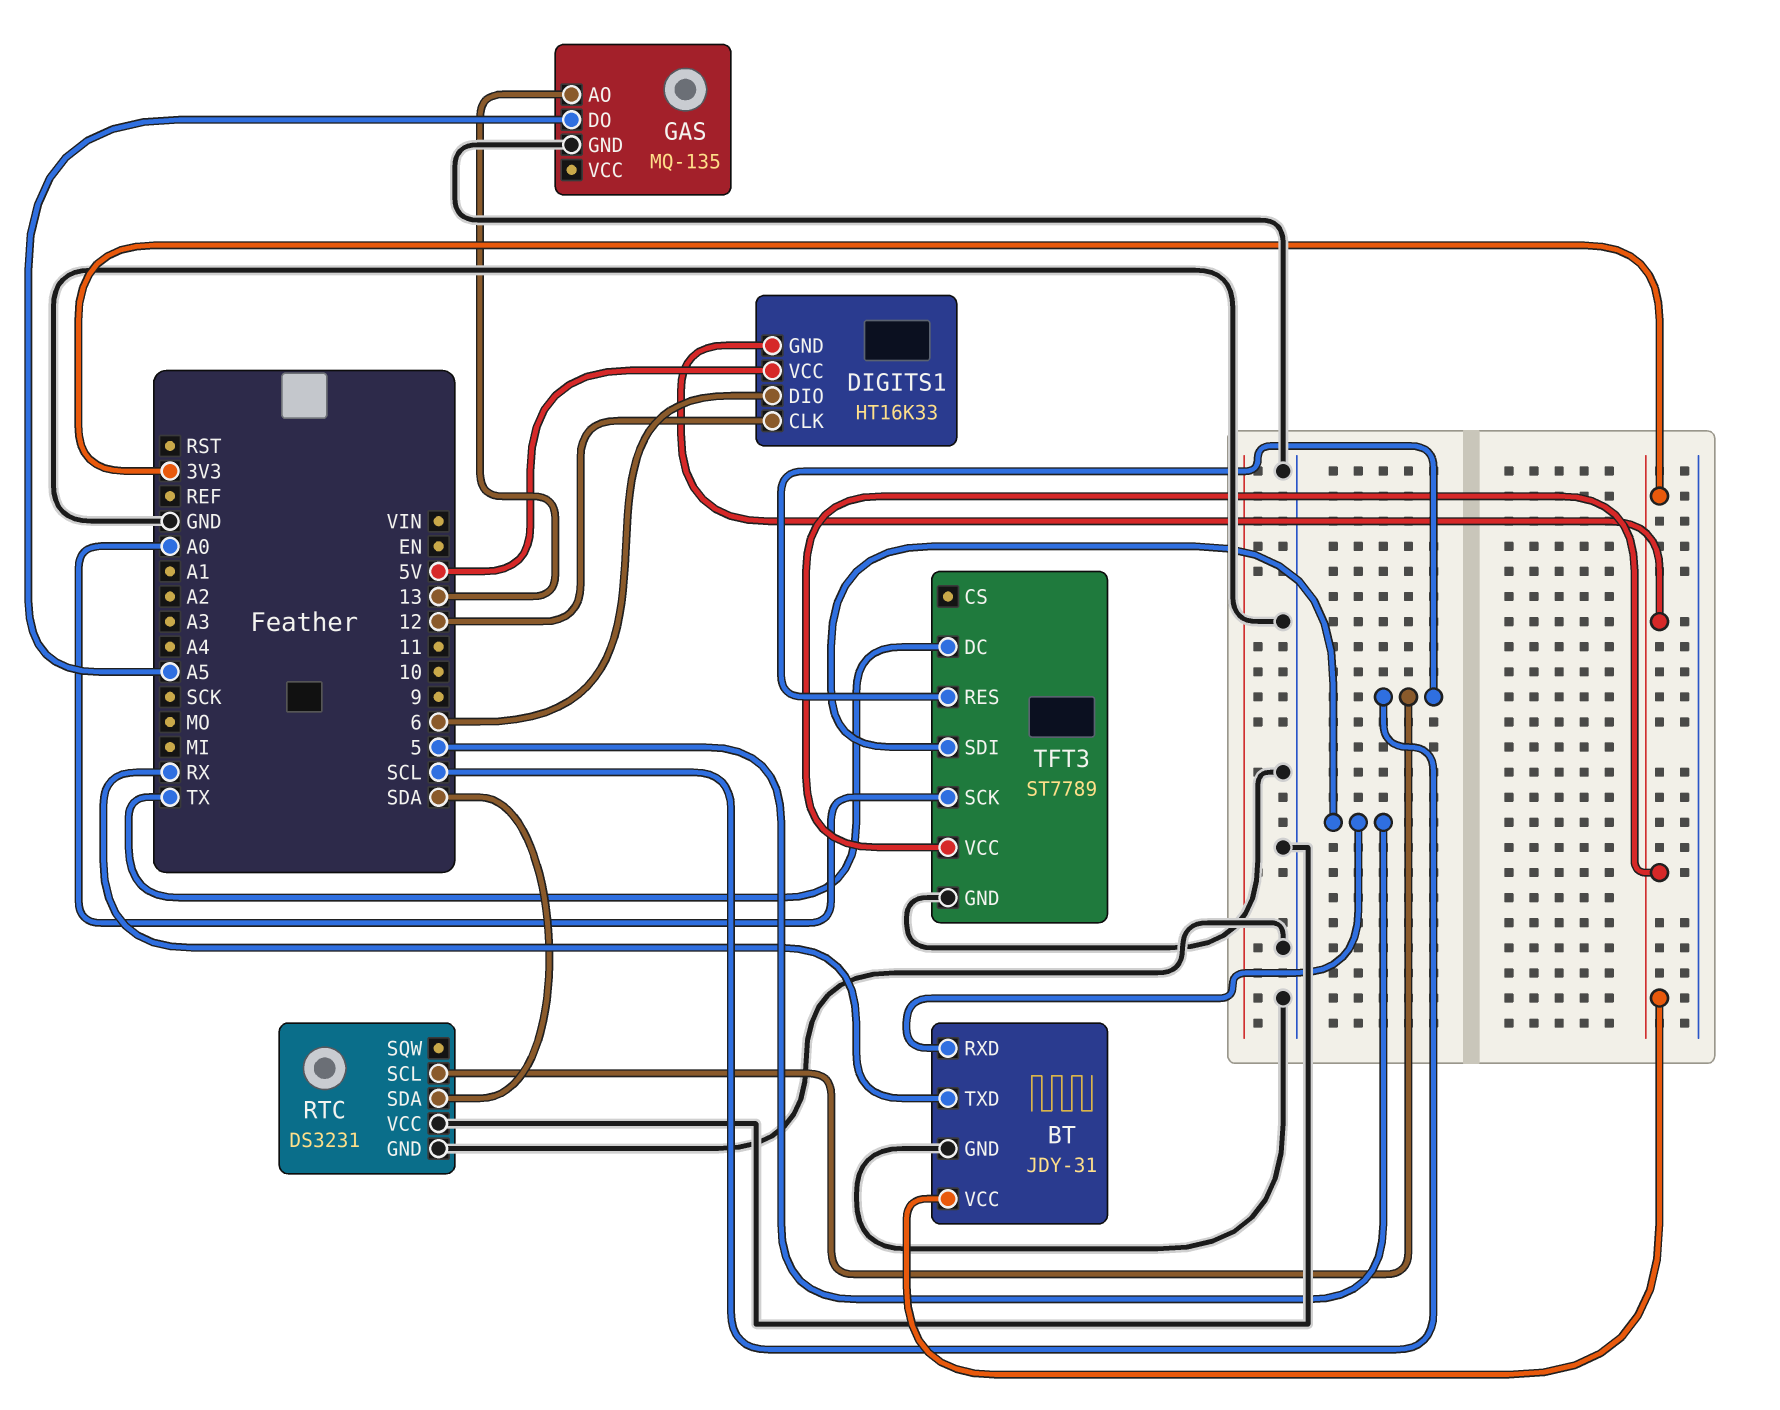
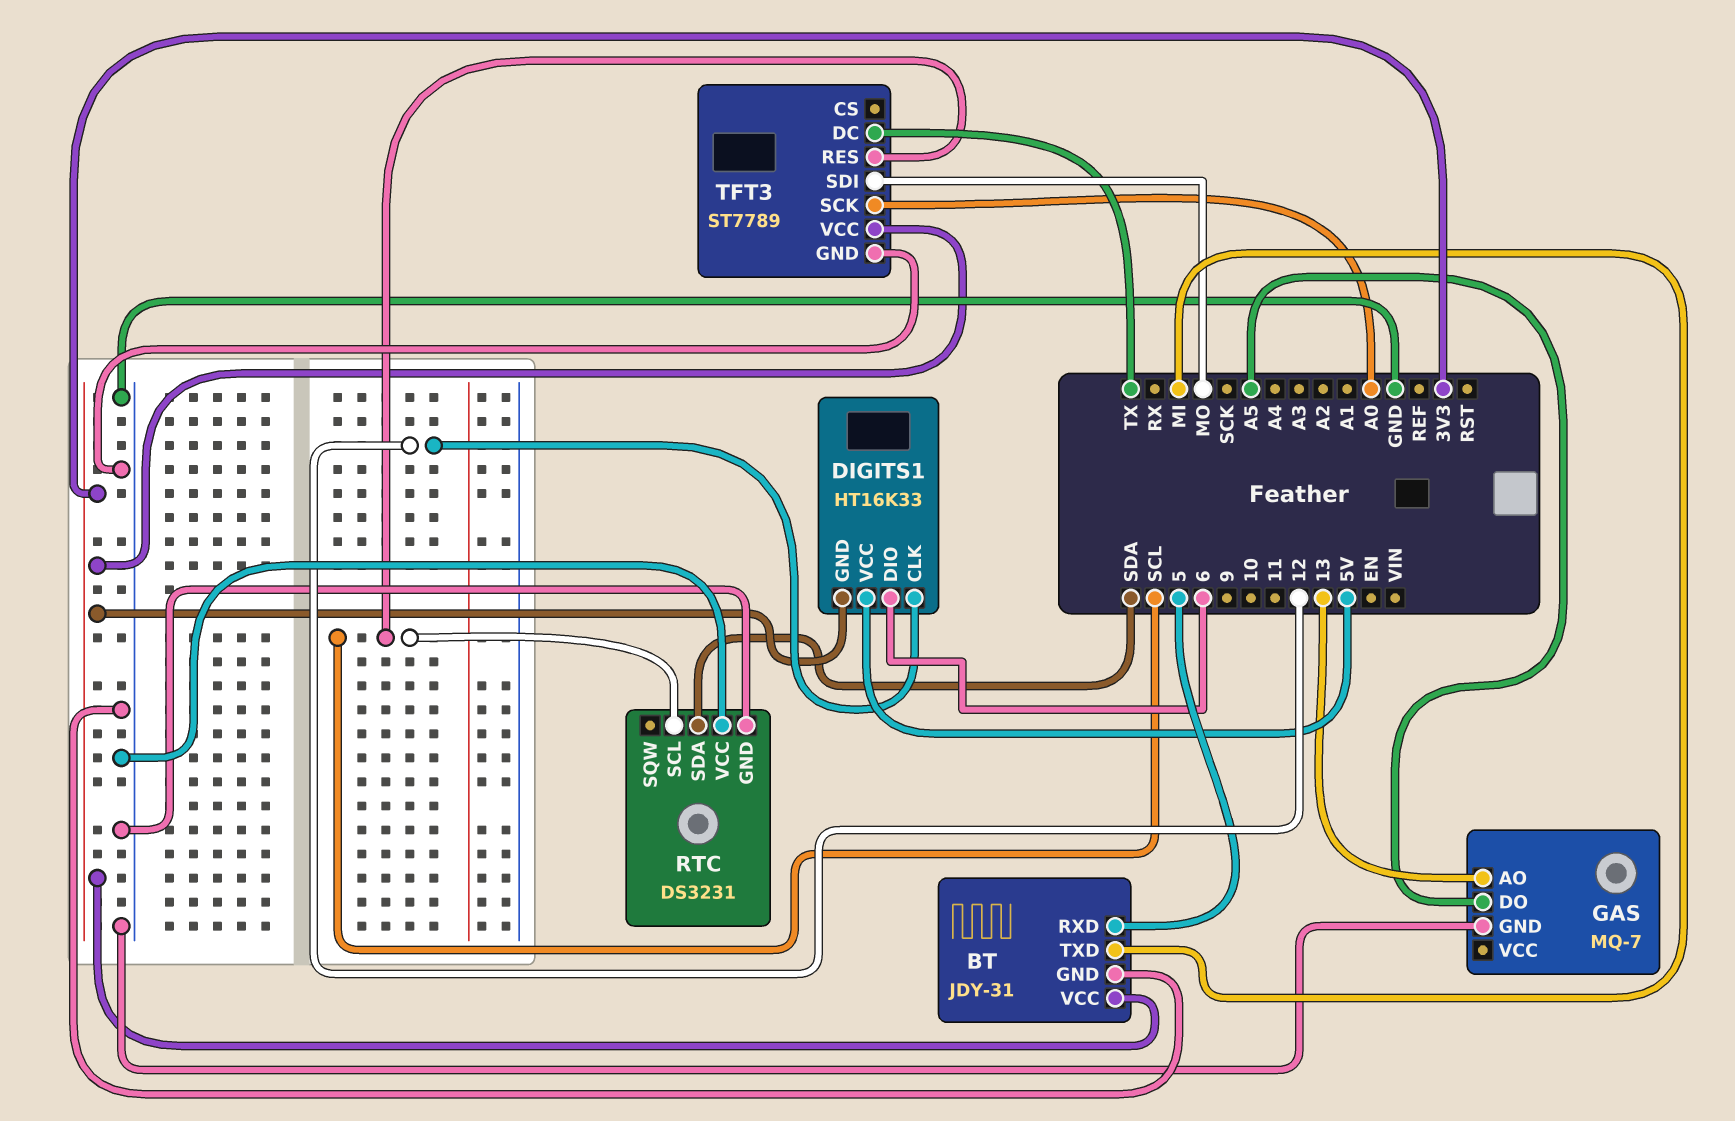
BT pin TXD: RX -> MI
GAS: MQ-135 -> MQ-7
TFT3 pin SDI: 5 -> MO

